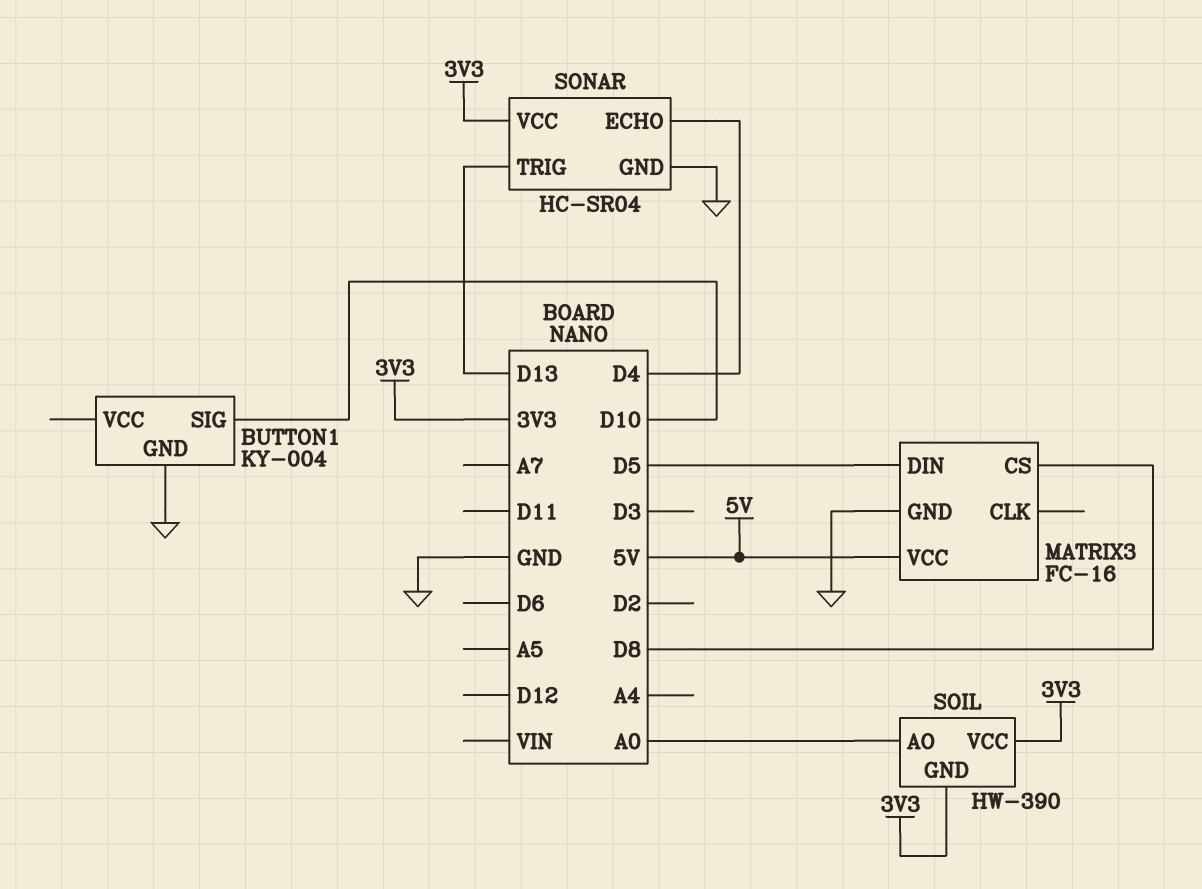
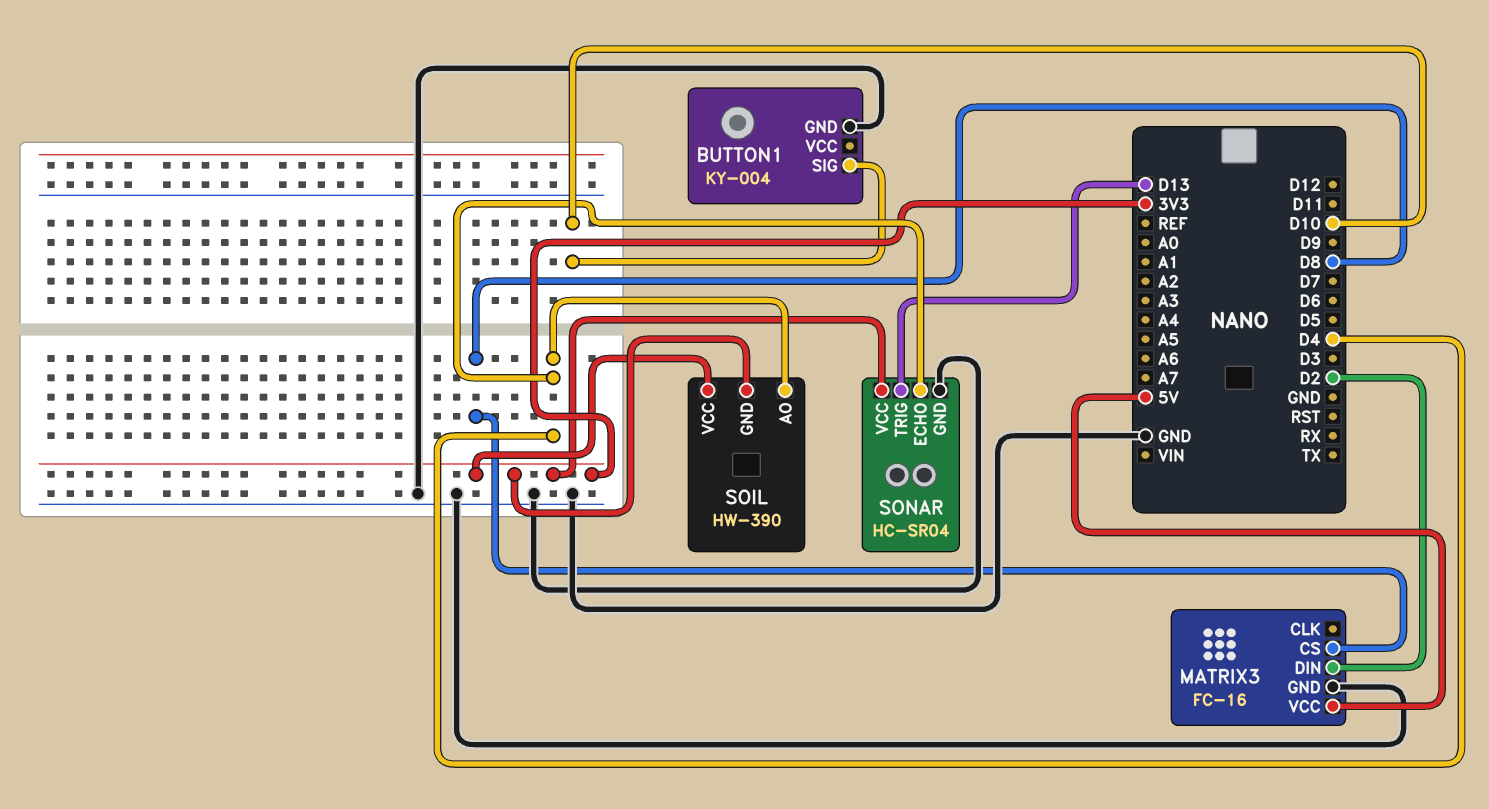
MATRIX3 pin DIN: D5 -> D2
SOIL pin AO: A0 -> D4

